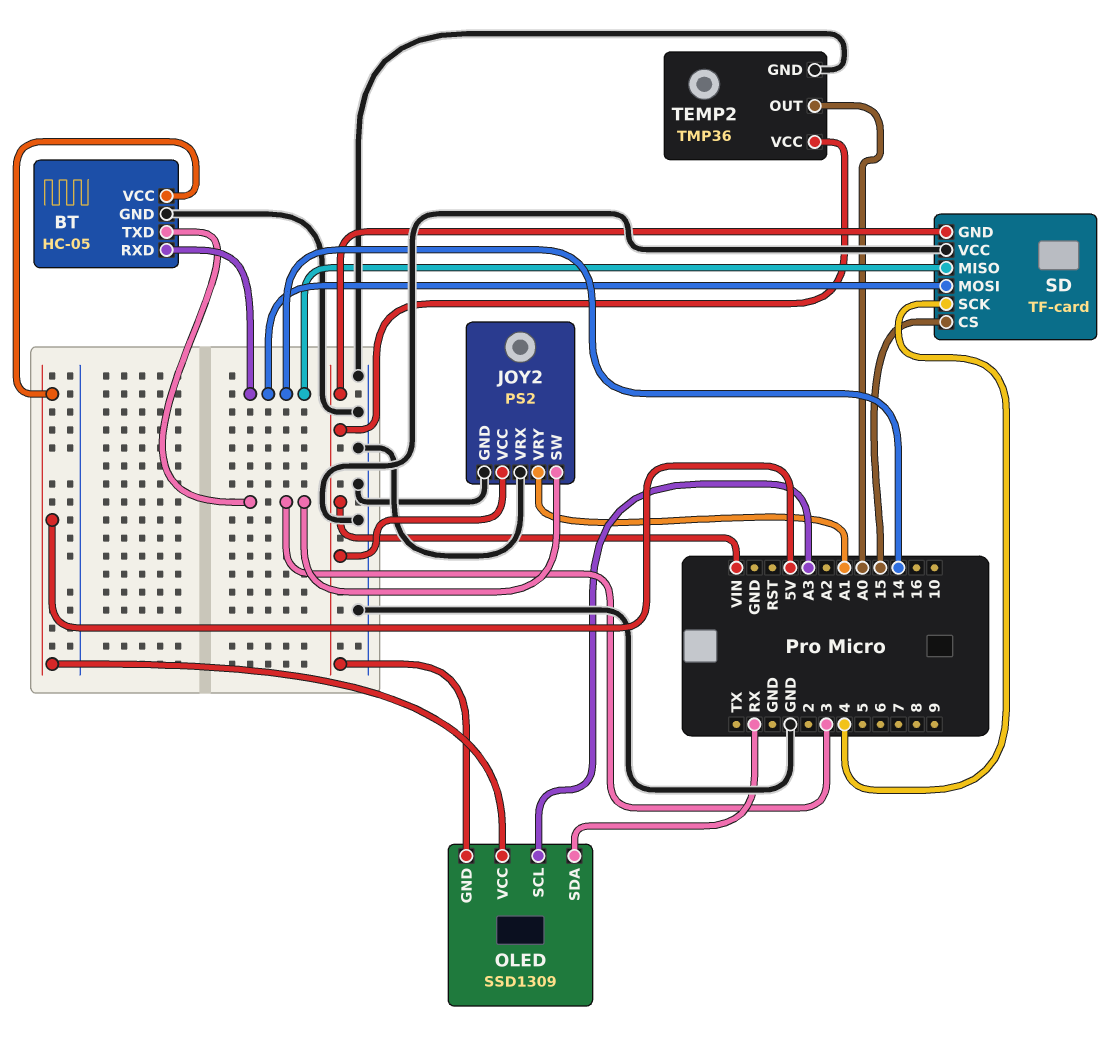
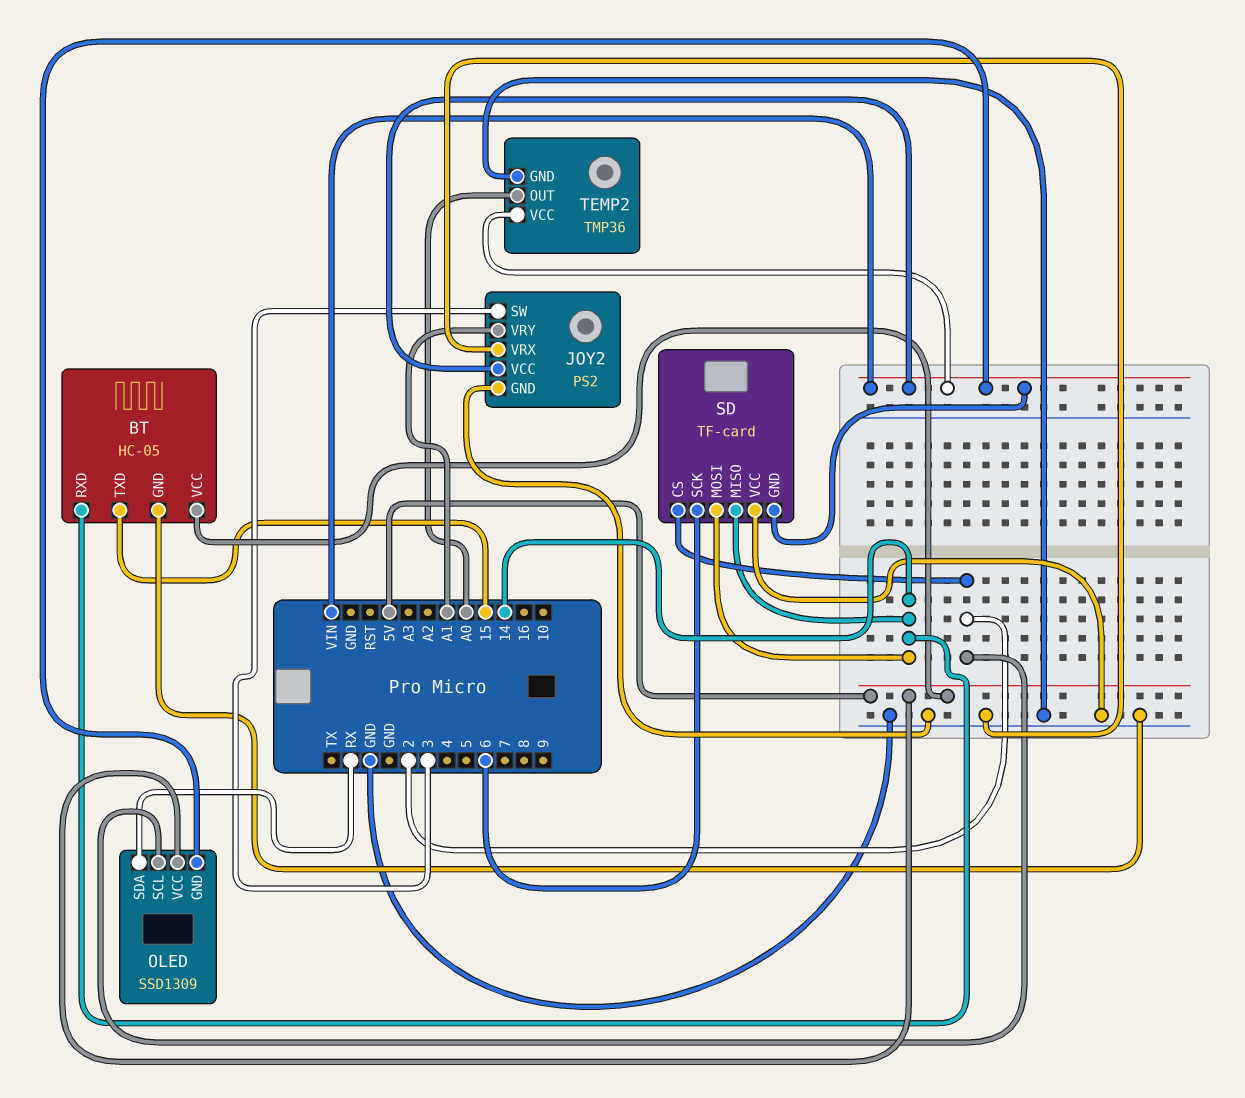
BT pin TXD: 3 -> 15
OLED pin SCL: A3 -> 2
SD pin CS: 15 -> 2
SD pin SCK: 4 -> 6

